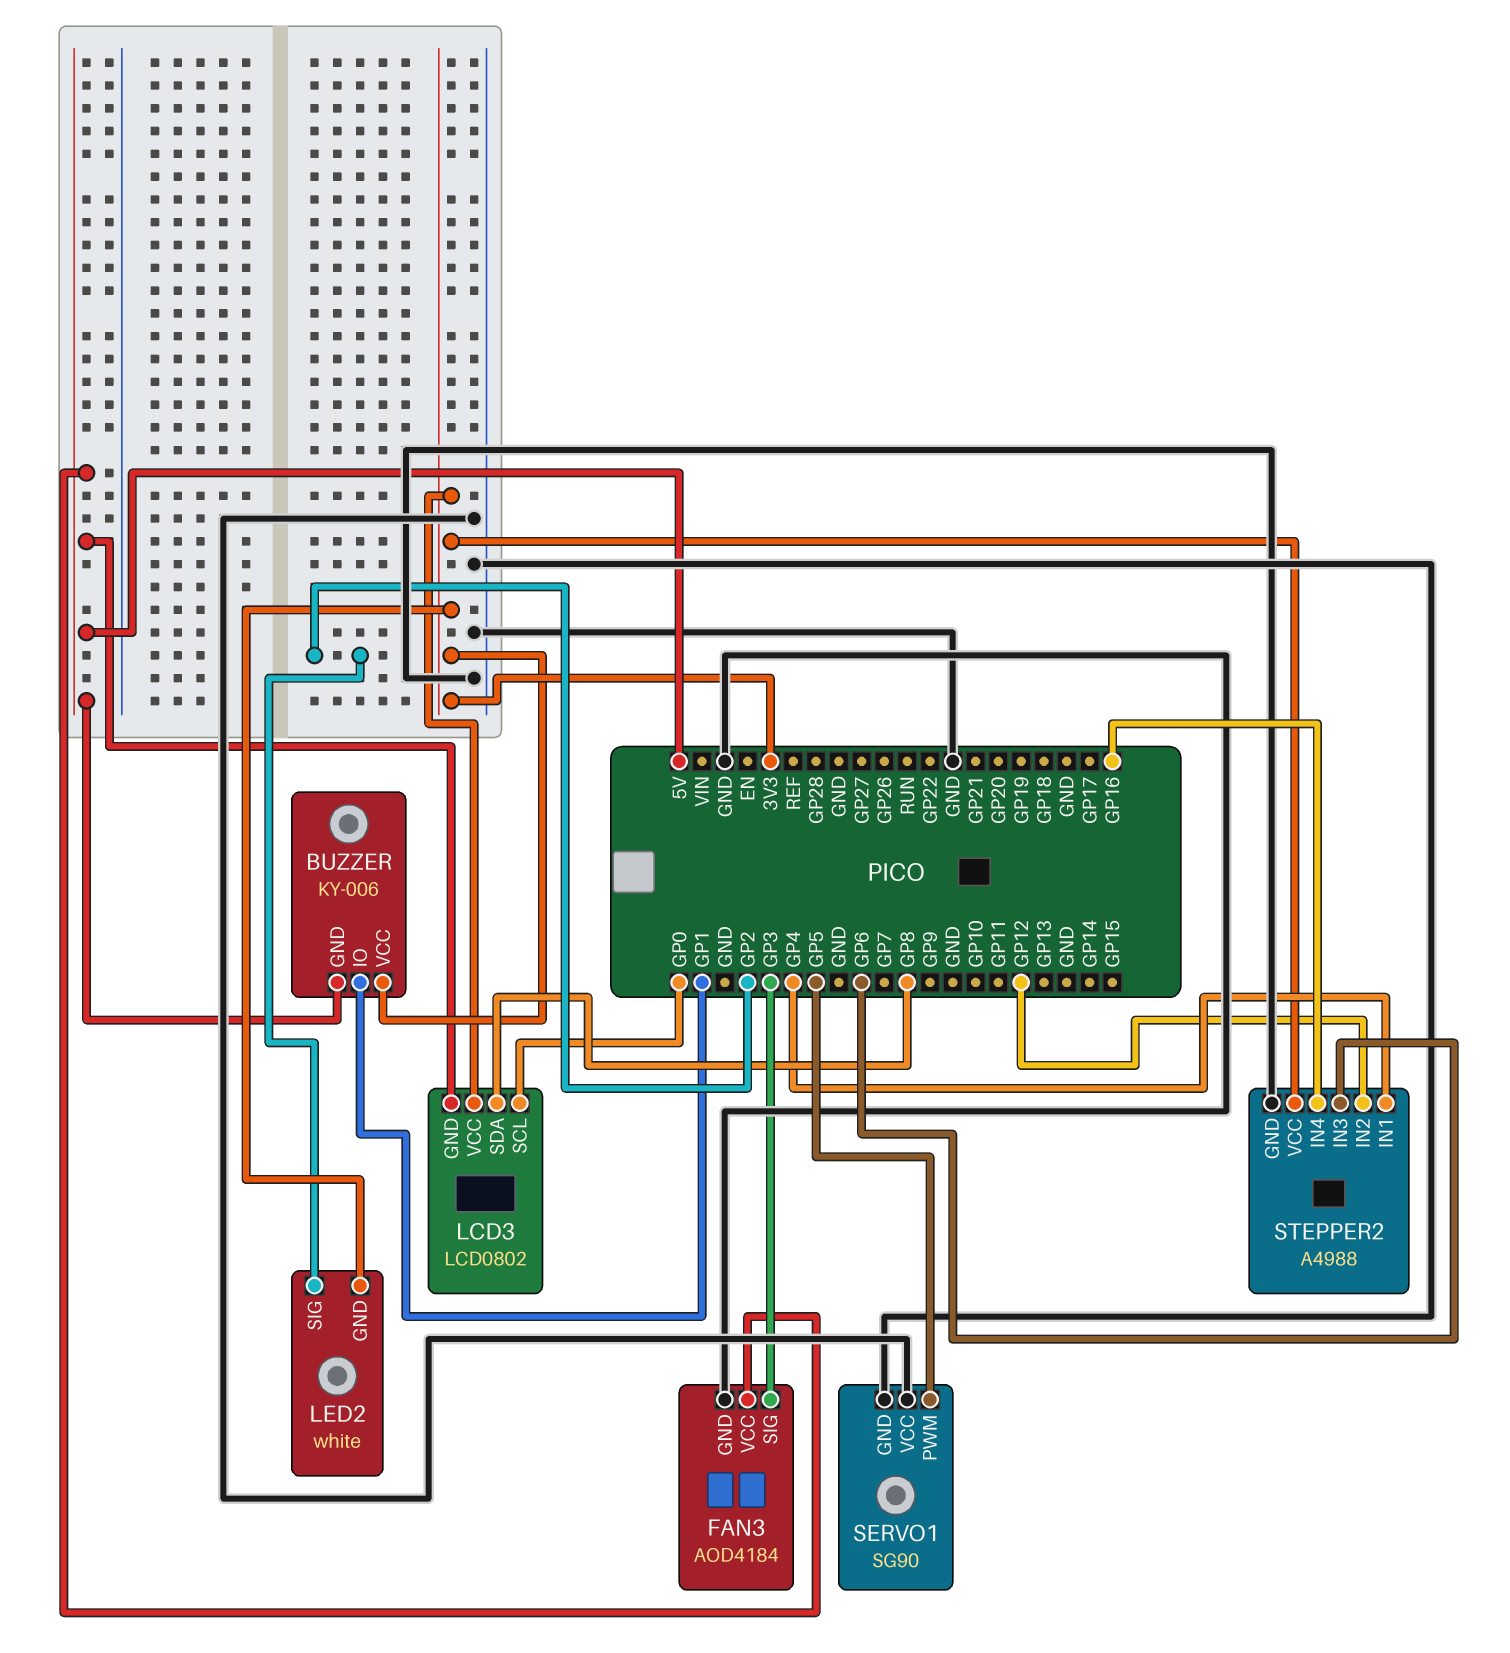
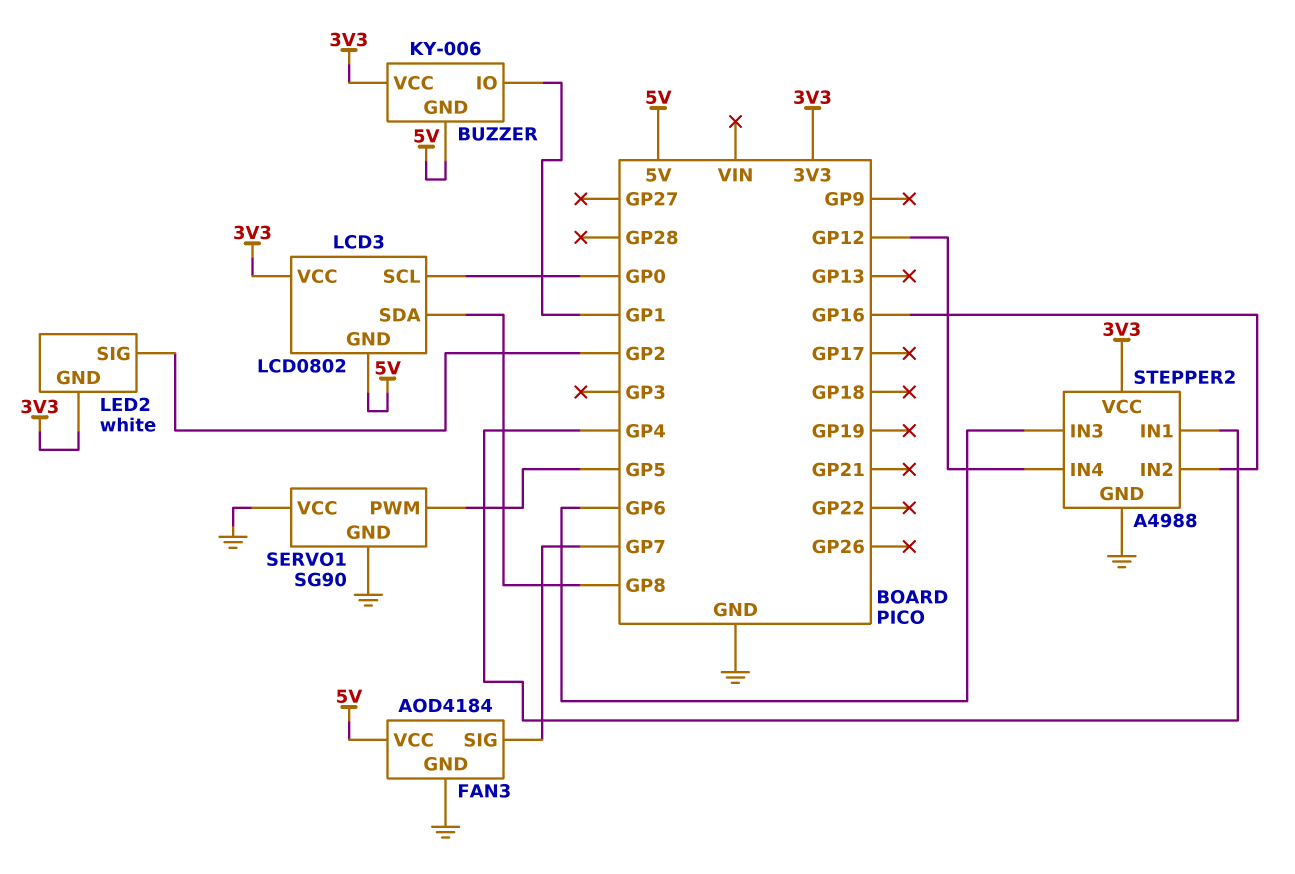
FAN3 pin SIG: GP3 -> GP7
STEPPER2 pin IN2: GP12 -> GP16
STEPPER2 pin IN4: GP16 -> GP12

